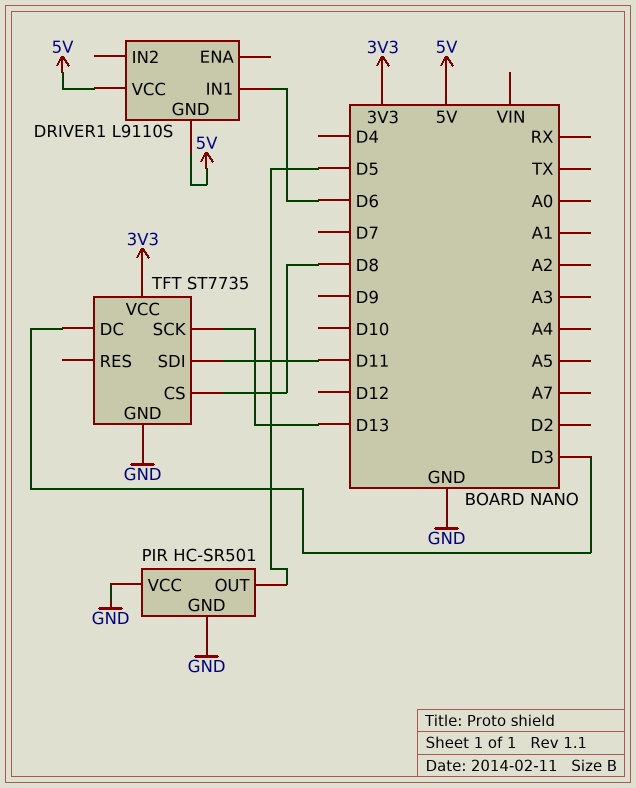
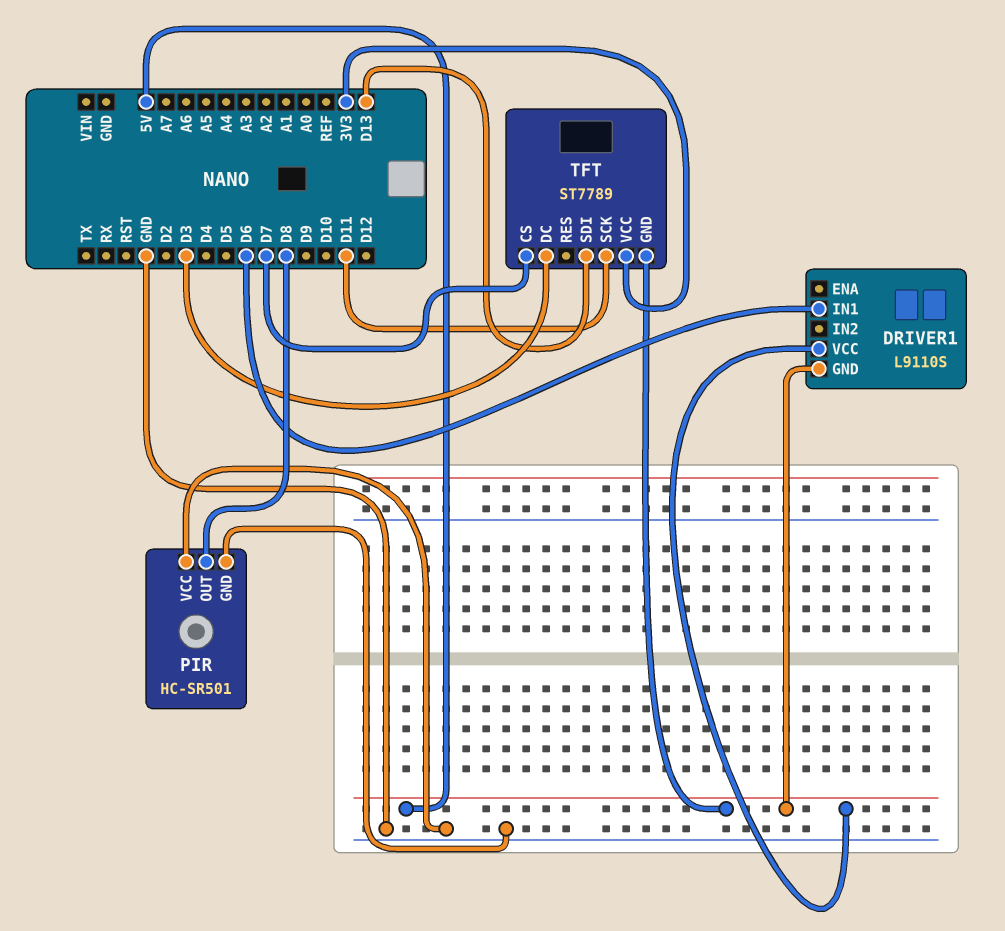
PIR pin OUT: D5 -> D8
TFT: ST7735 -> ST7789
TFT pin CS: D8 -> D7
TFT pin GND: GND -> 5V
TFT pin SCK: D13 -> D11
TFT pin SDI: D11 -> D13

